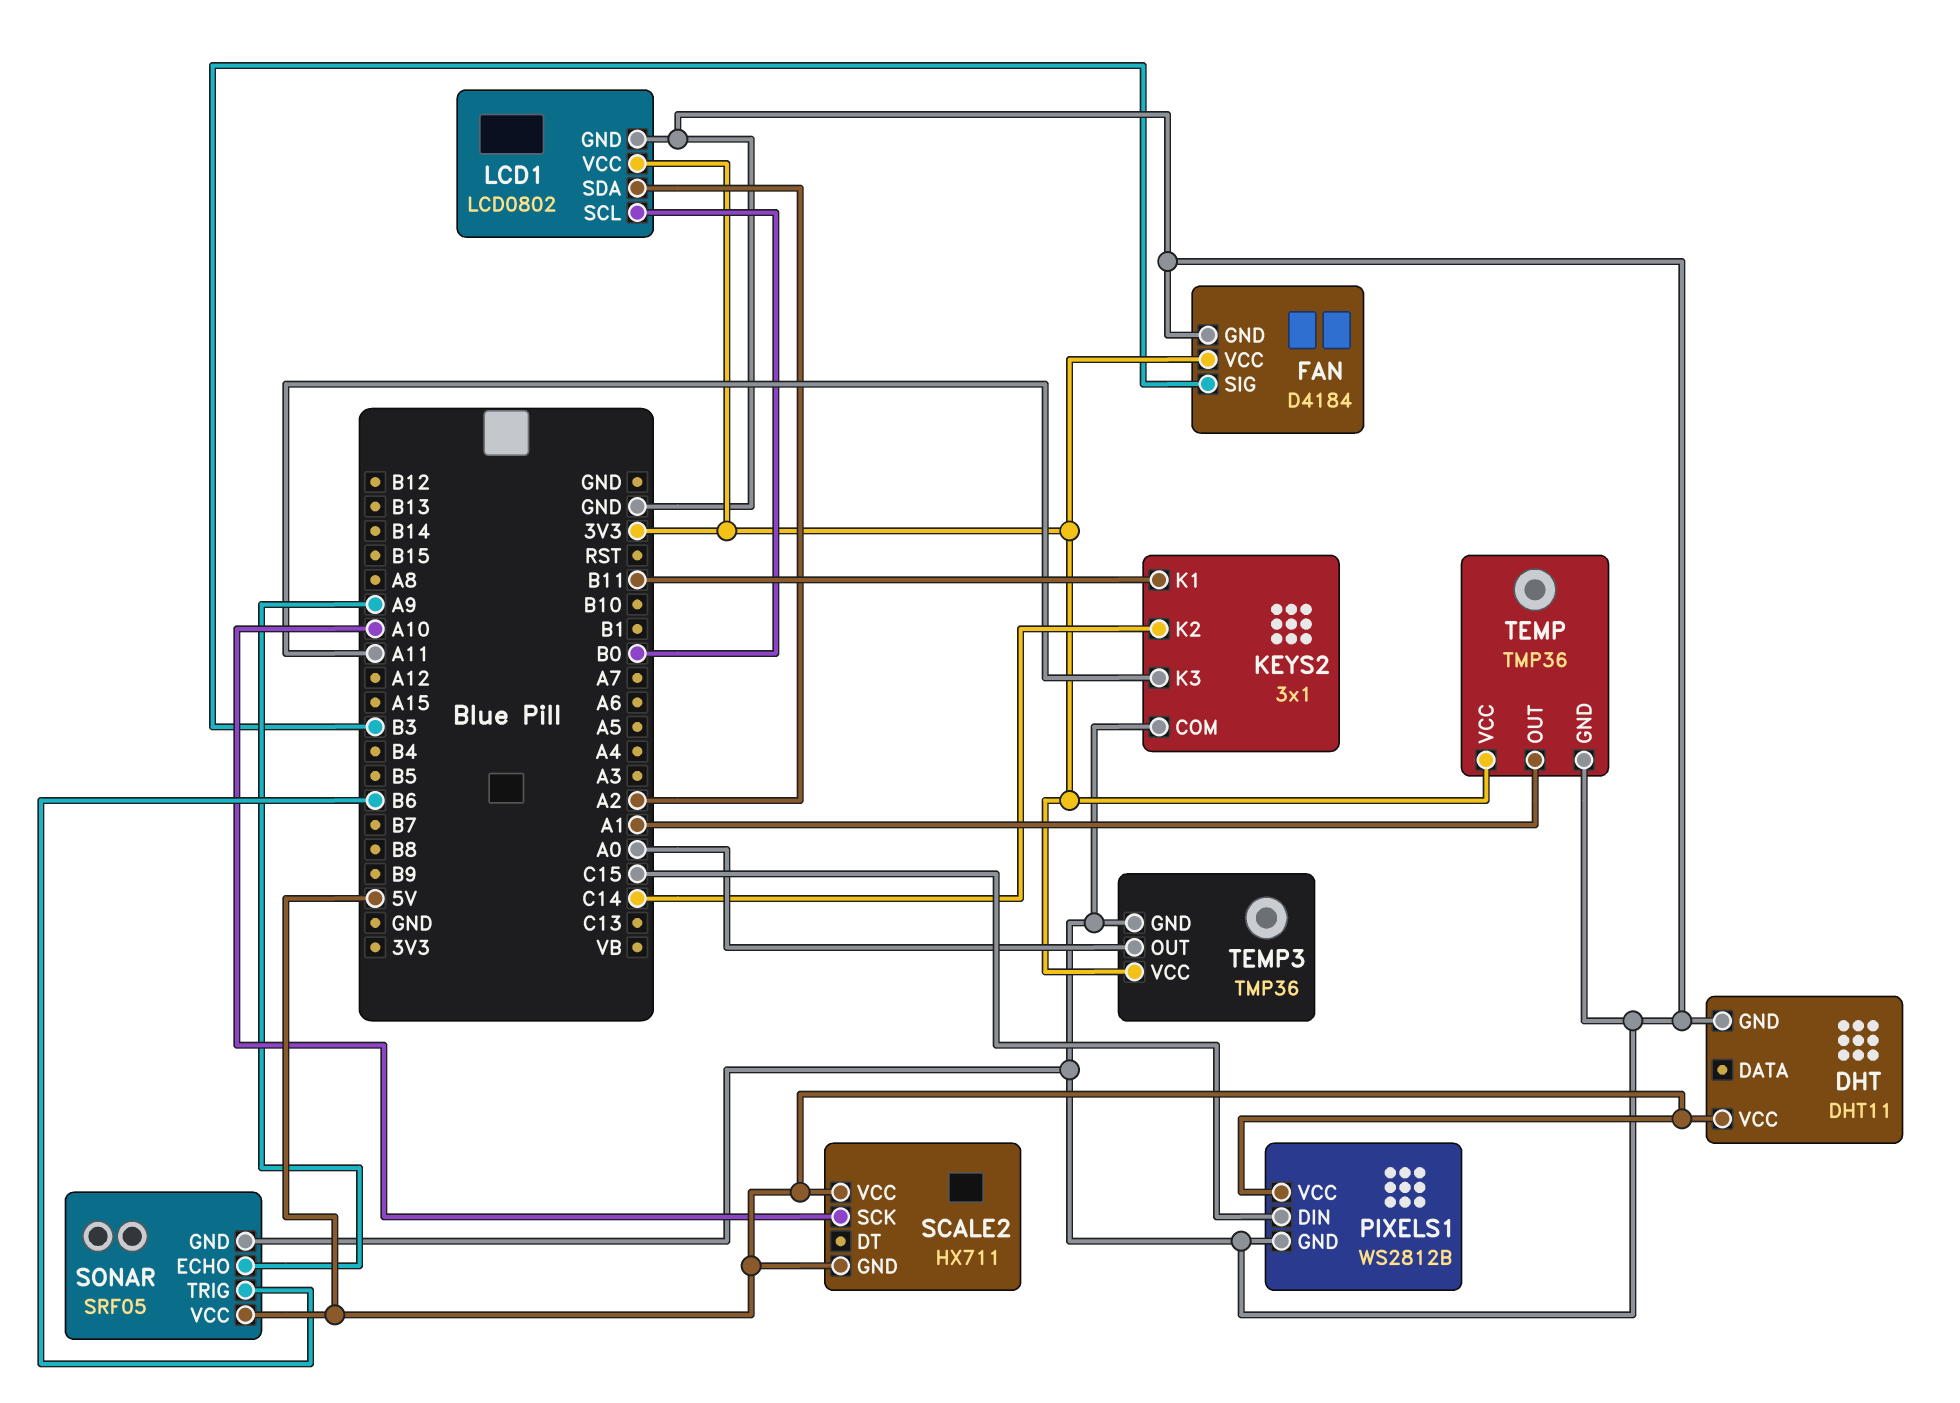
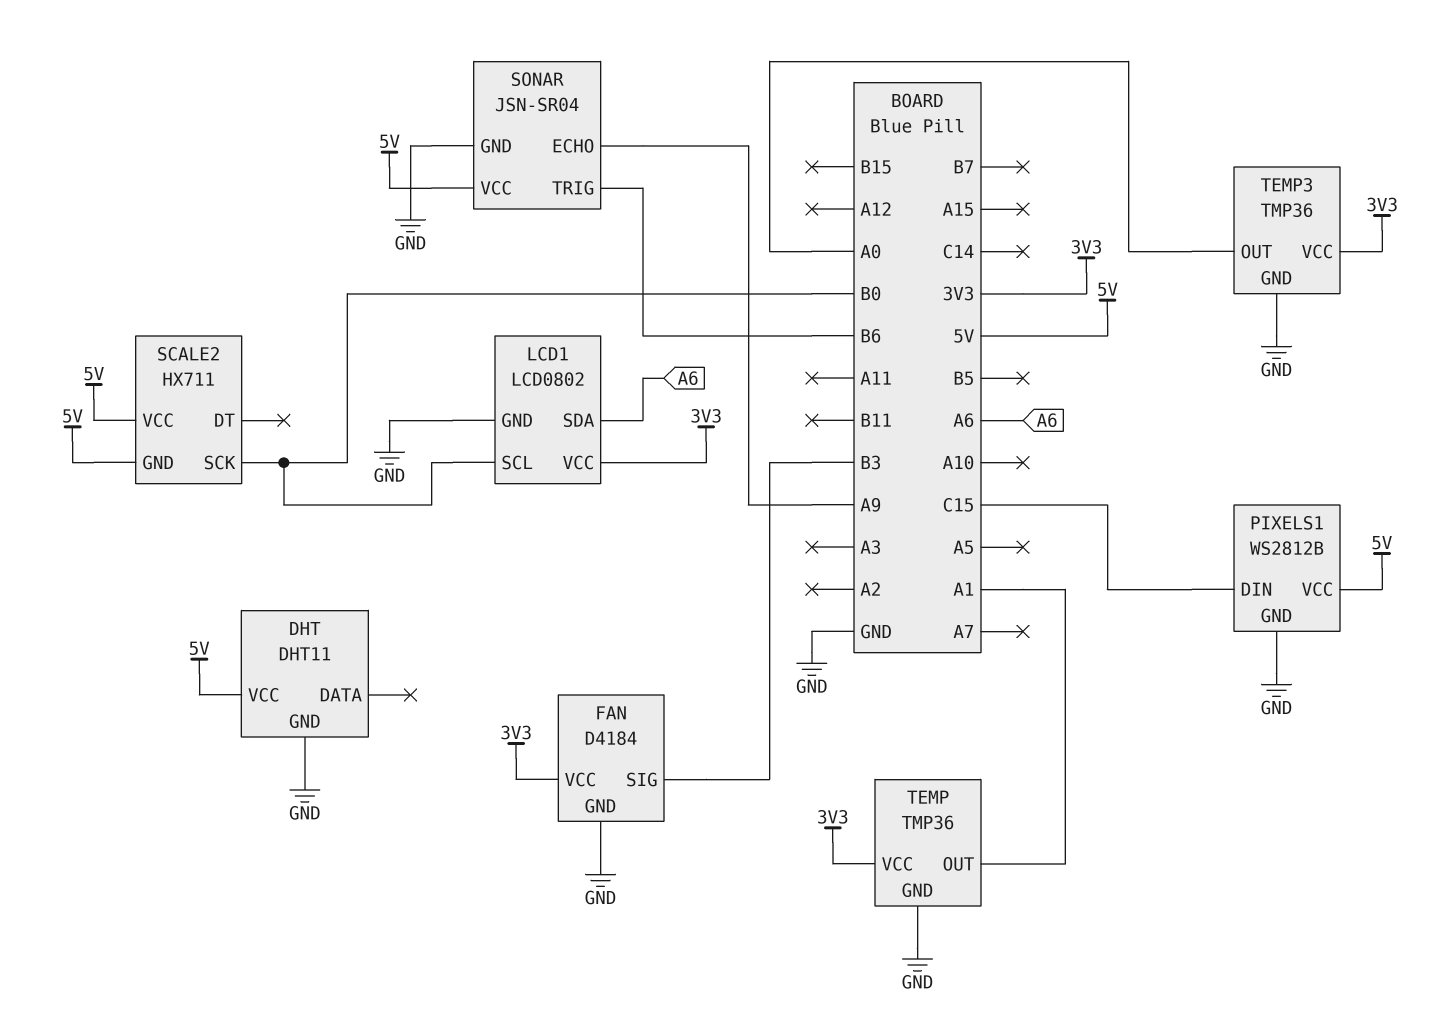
KEYS2: 3x1 -> none
KEYS2 pin COM: GND -> none
KEYS2 pin K1: B11 -> none
KEYS2 pin K2: C14 -> none
KEYS2 pin K3: A11 -> none
LCD1 pin SDA: A2 -> A6
SCALE2 pin SCK: A10 -> B0
SONAR: SRF05 -> JSN-SR04

